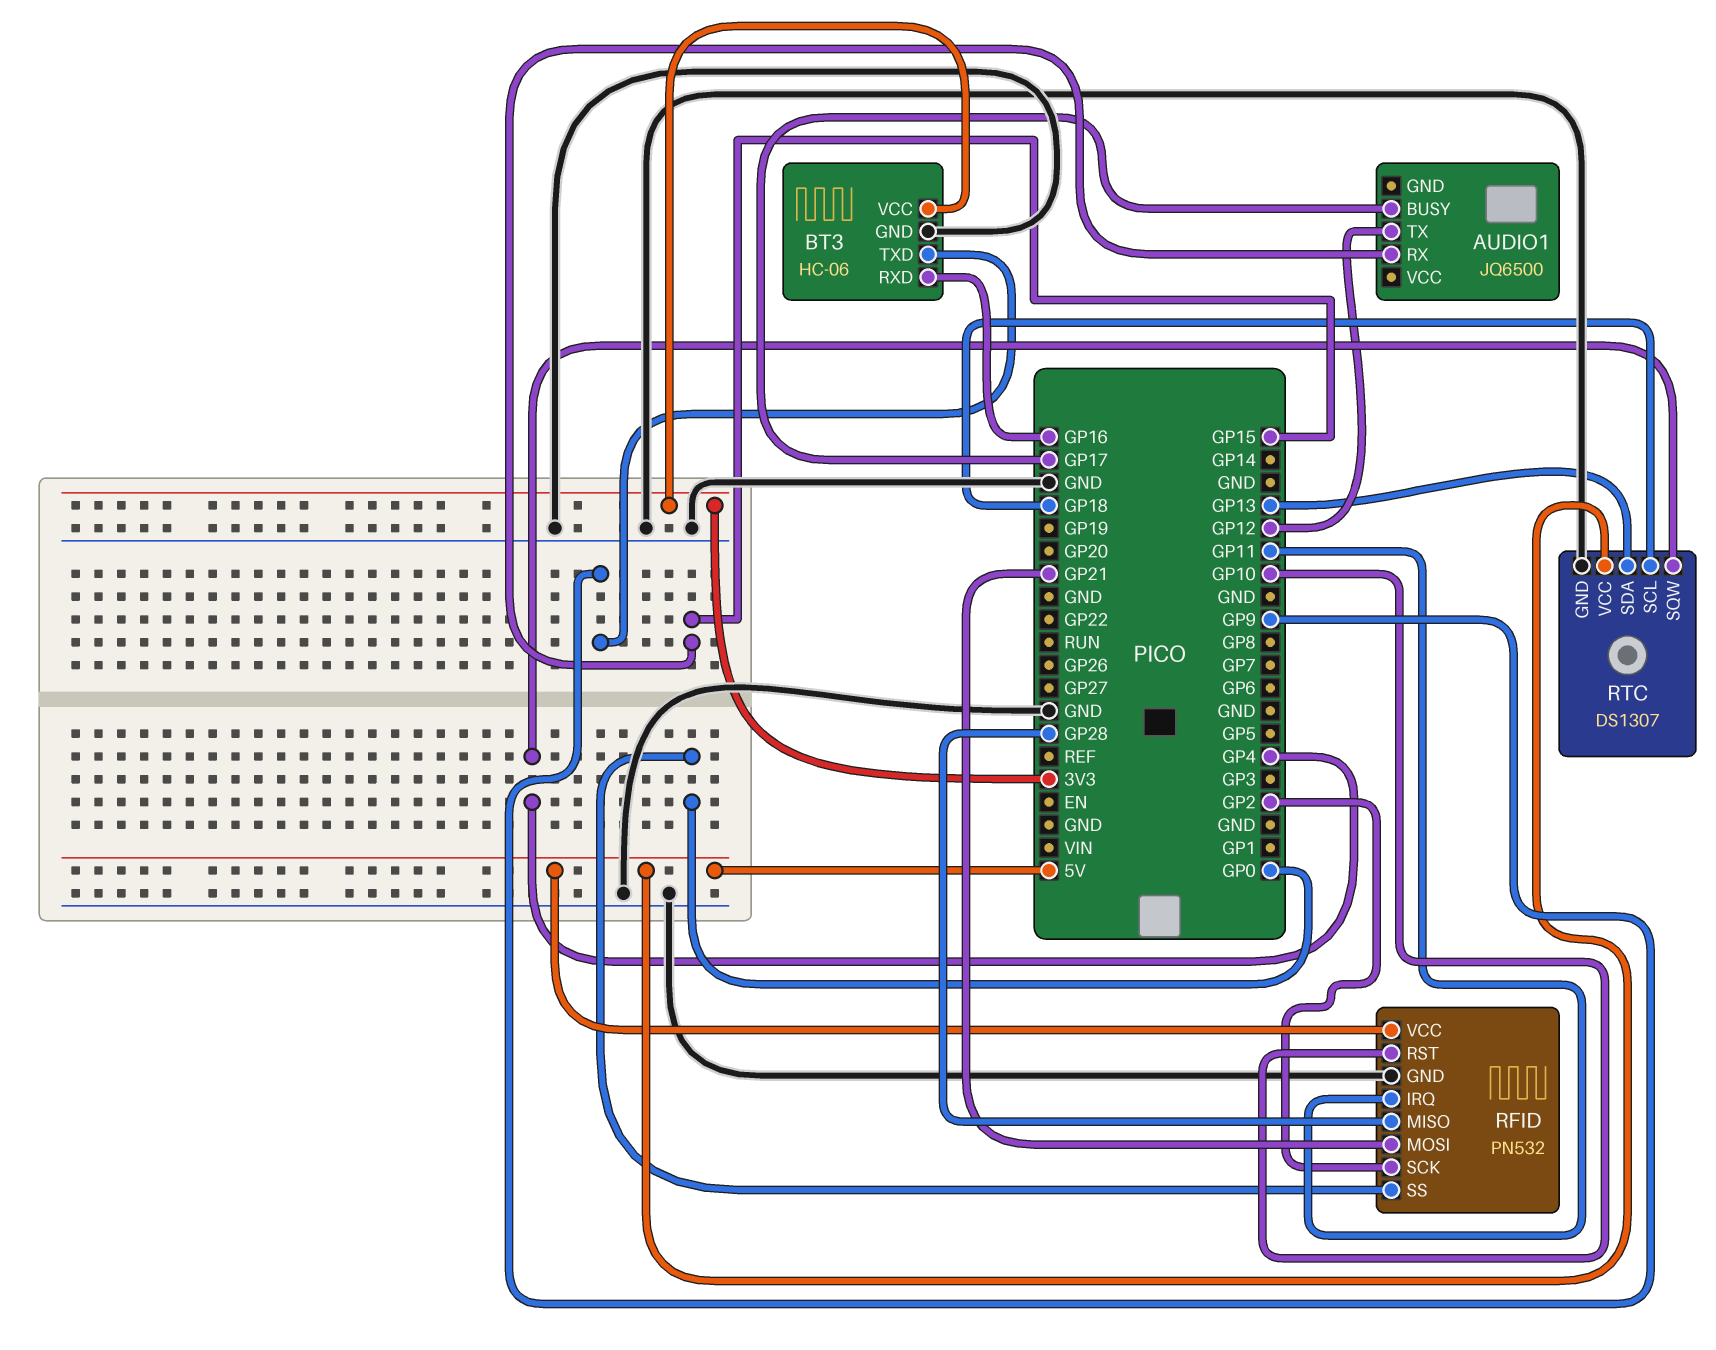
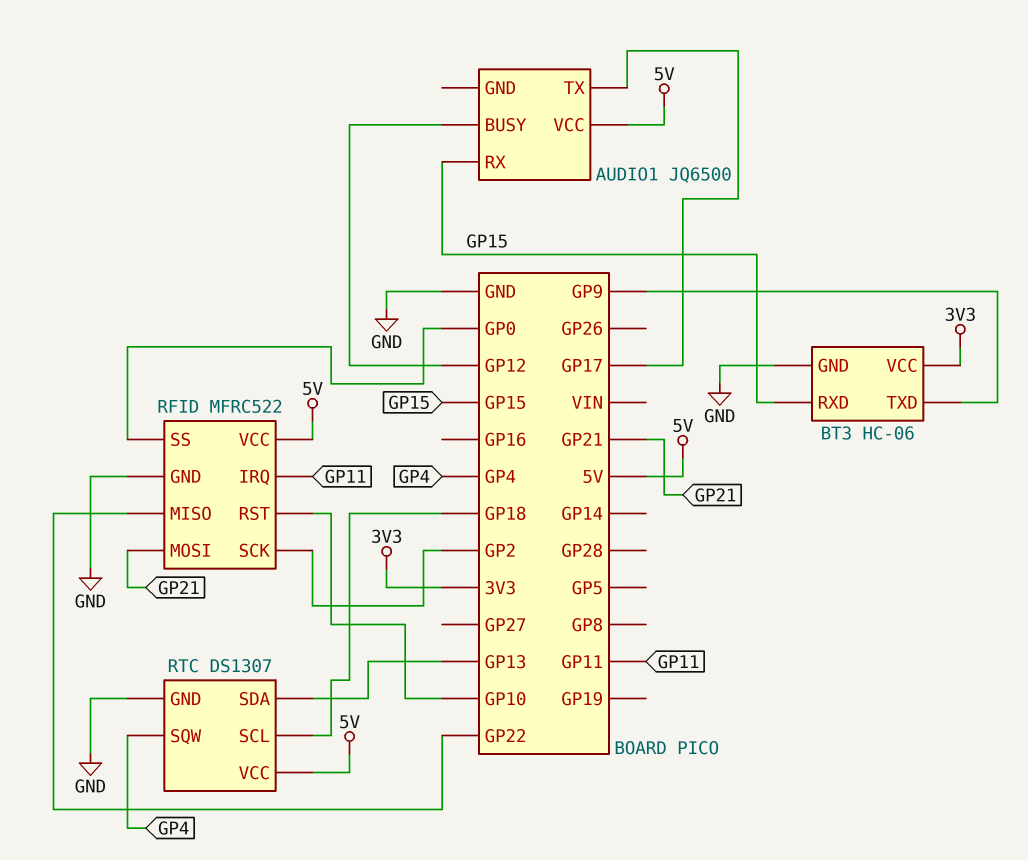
AUDIO1 pin BUSY: GP17 -> GP12
AUDIO1 pin TX: GP12 -> GP17
AUDIO1 pin VCC: none -> 5V
BT3 pin RXD: GP16 -> GP15
RFID: PN532 -> MFRC522
RFID pin MISO: GP28 -> GP22

